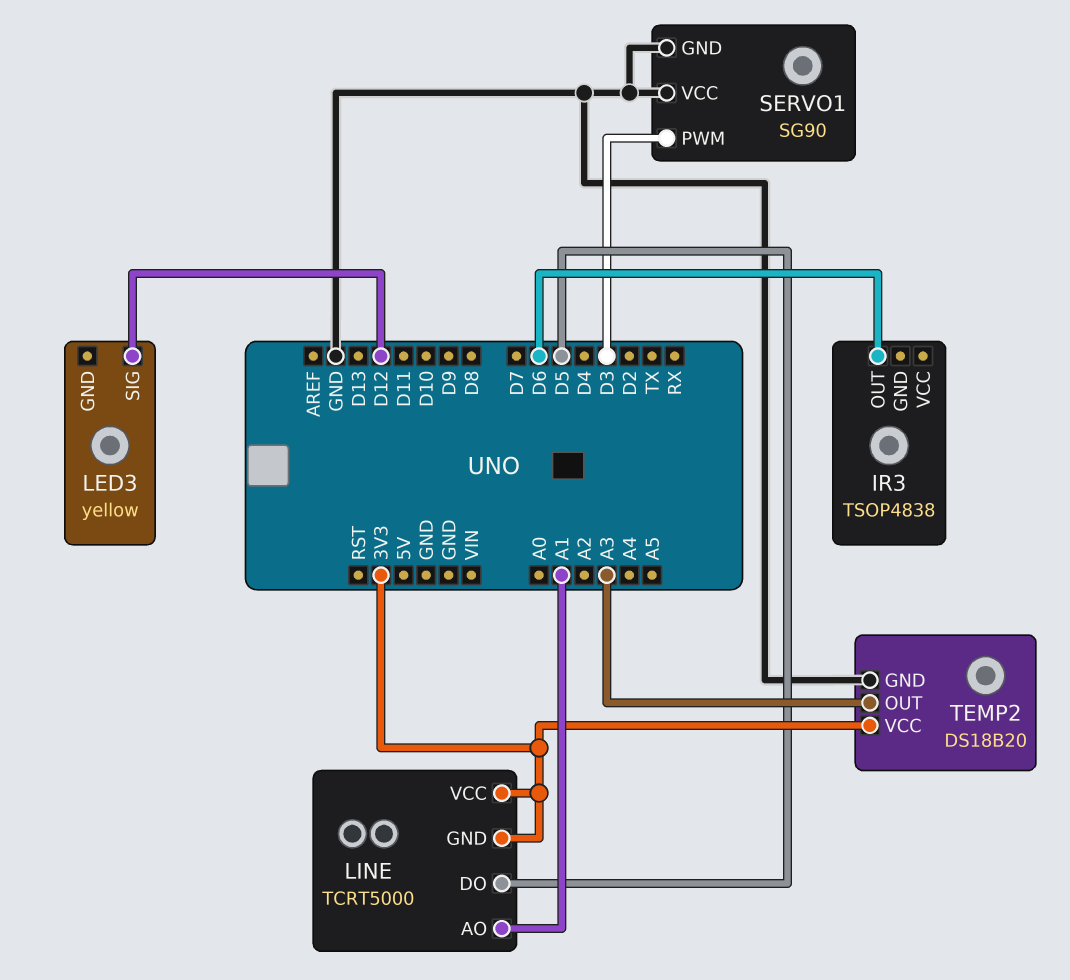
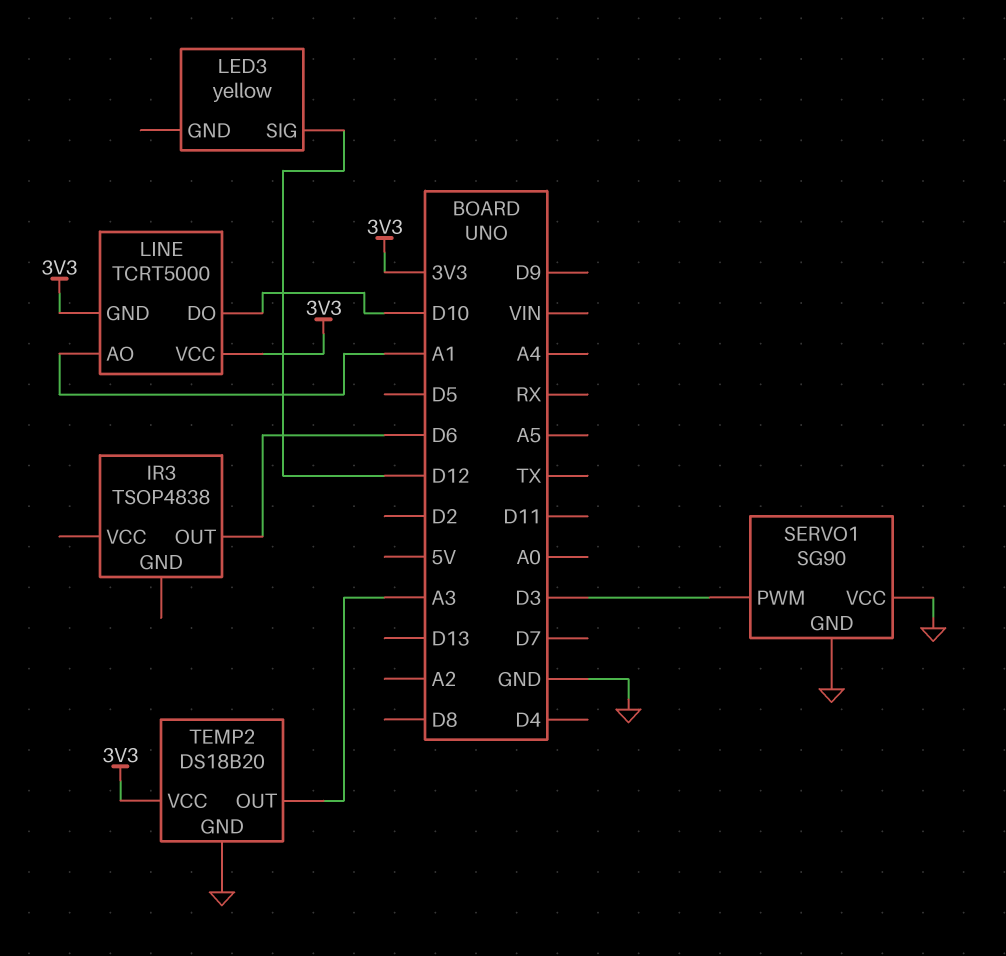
LINE pin DO: D5 -> D10

